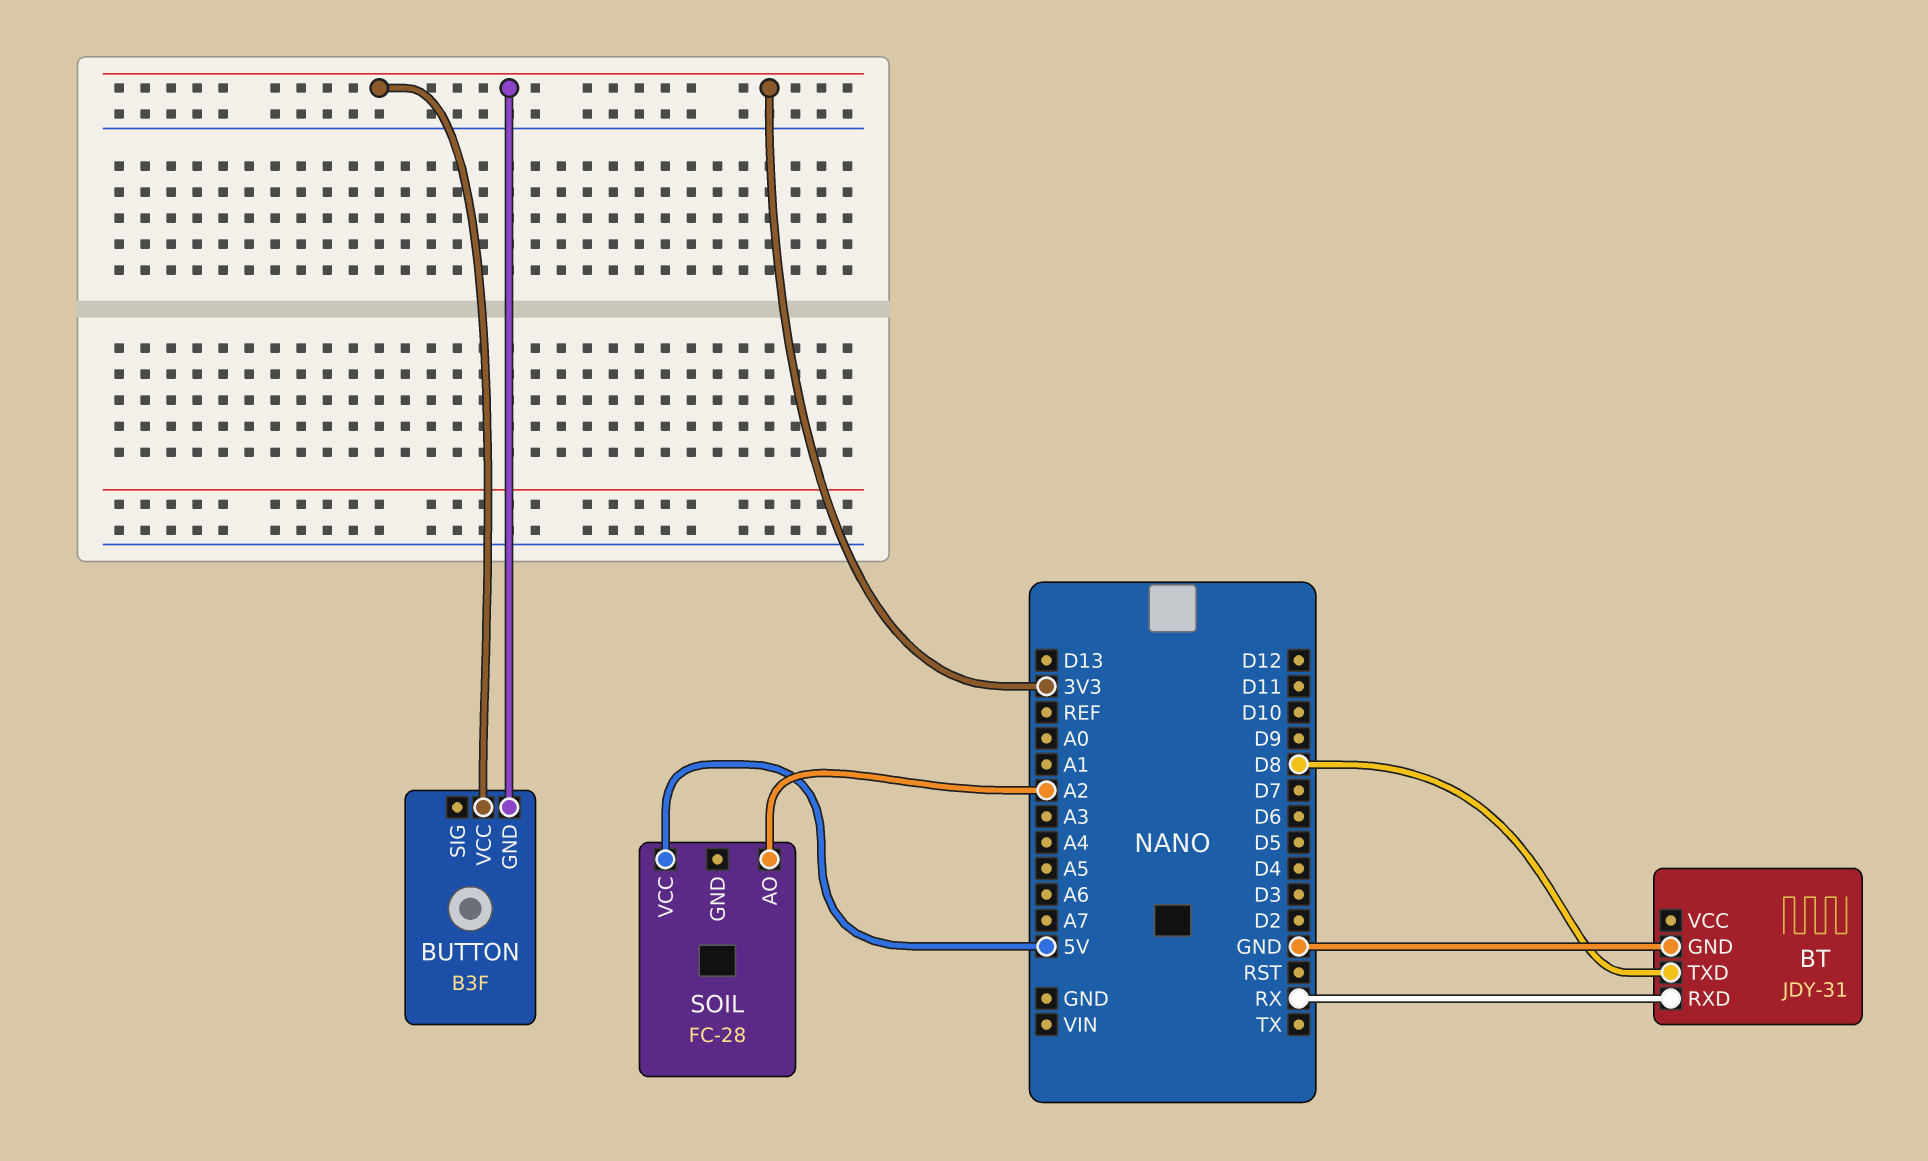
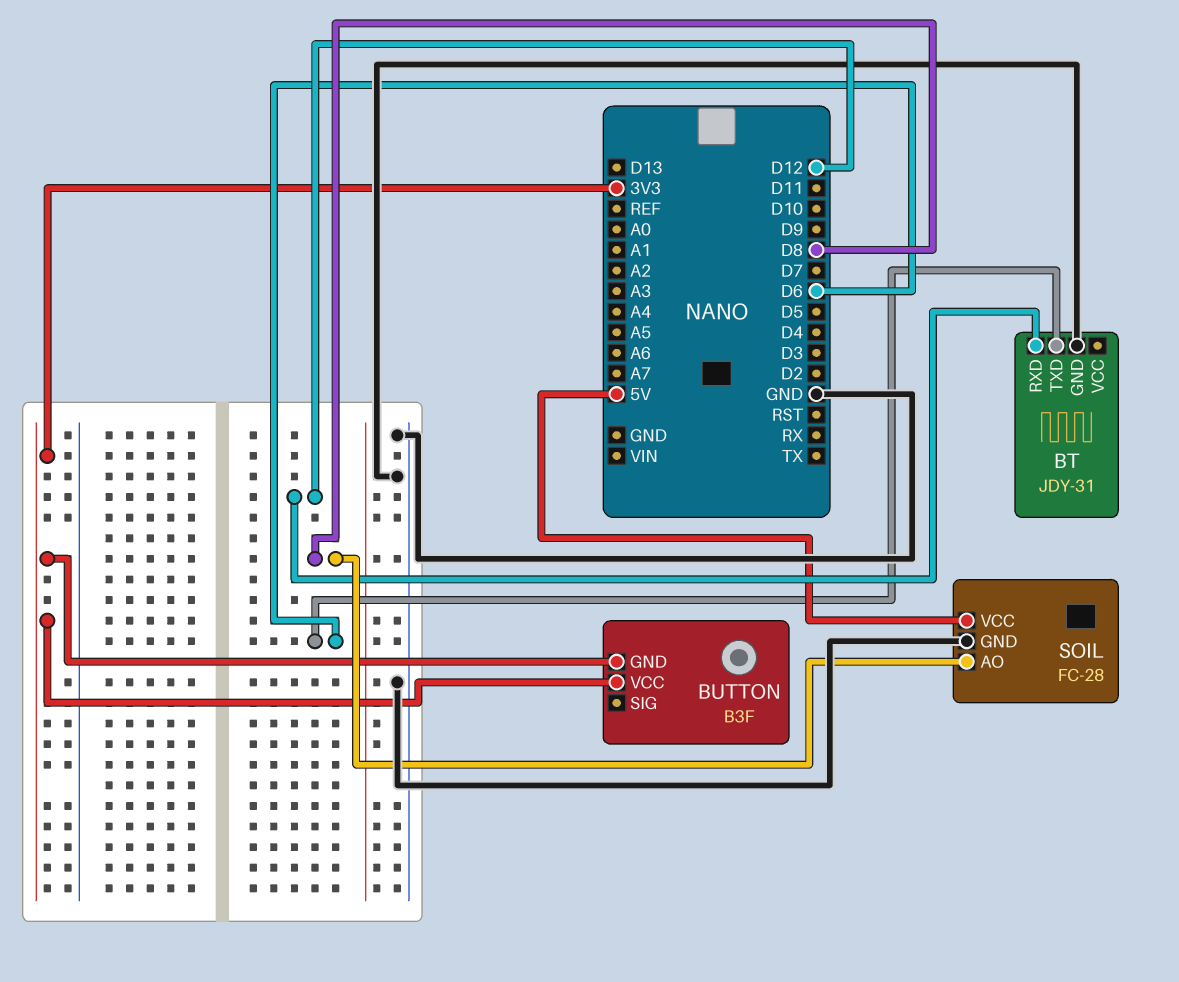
BT pin RXD: RX -> D12
BT pin TXD: D8 -> D6
SOIL pin AO: A2 -> D8
SOIL pin GND: none -> GND

